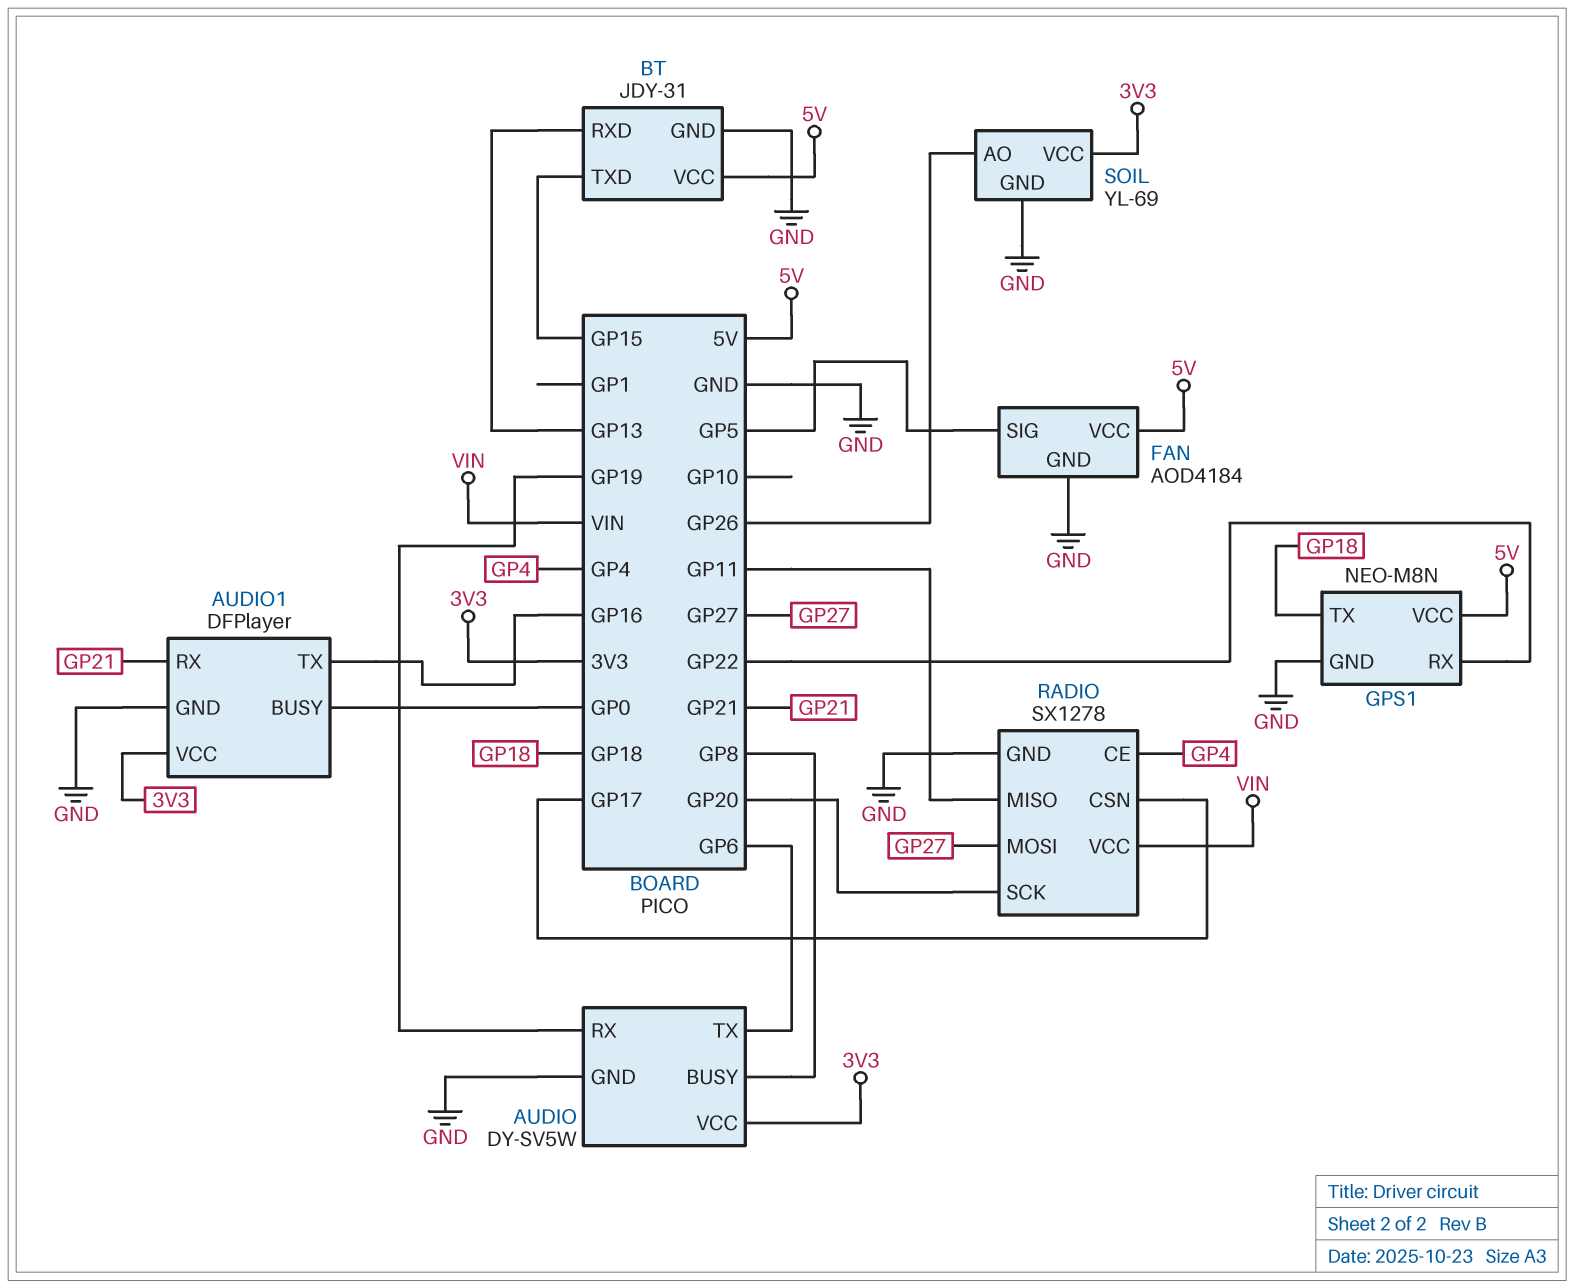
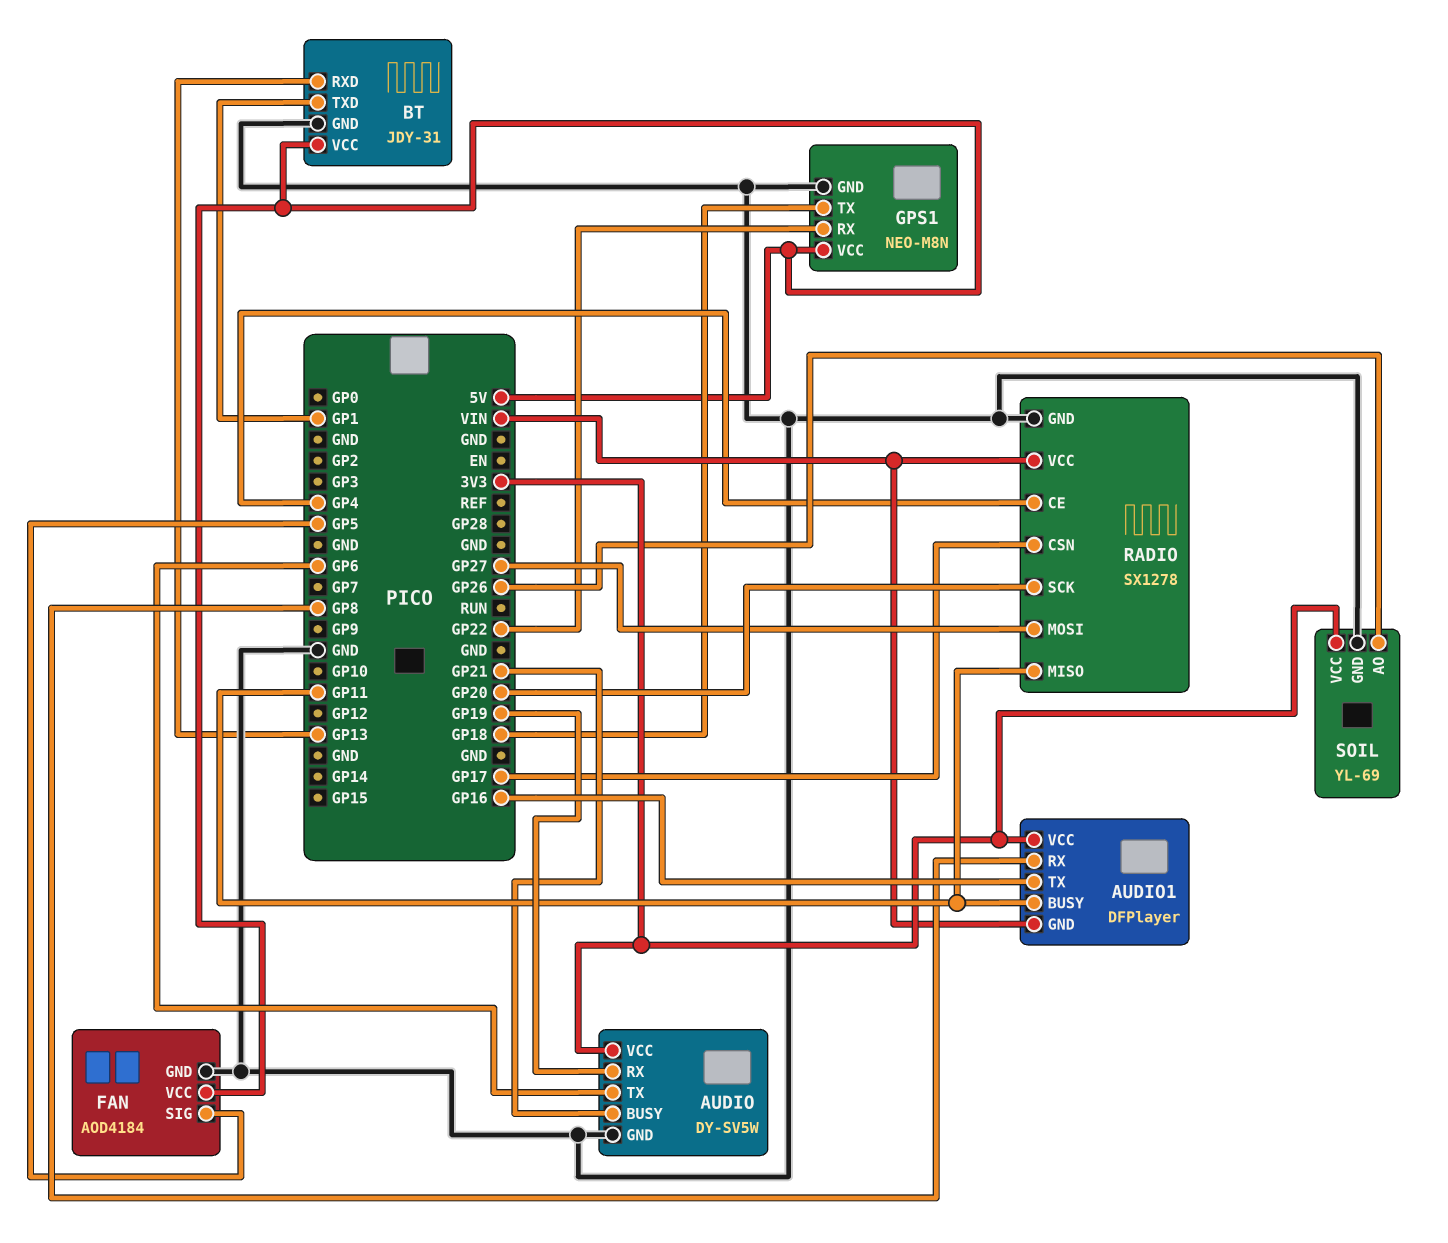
AUDIO pin BUSY: GP8 -> GP21
AUDIO1 pin BUSY: GP0 -> GP11
AUDIO1 pin GND: GND -> VIN
AUDIO1 pin RX: GP21 -> GP8
BT pin TXD: GP15 -> GP1

